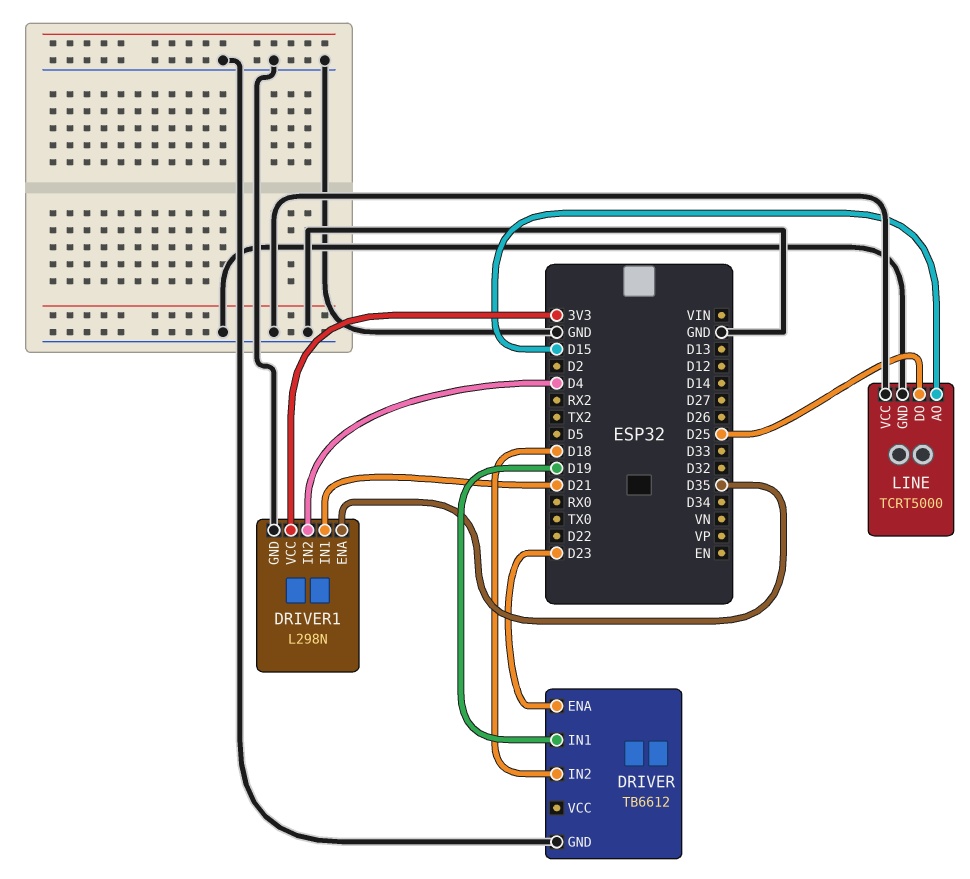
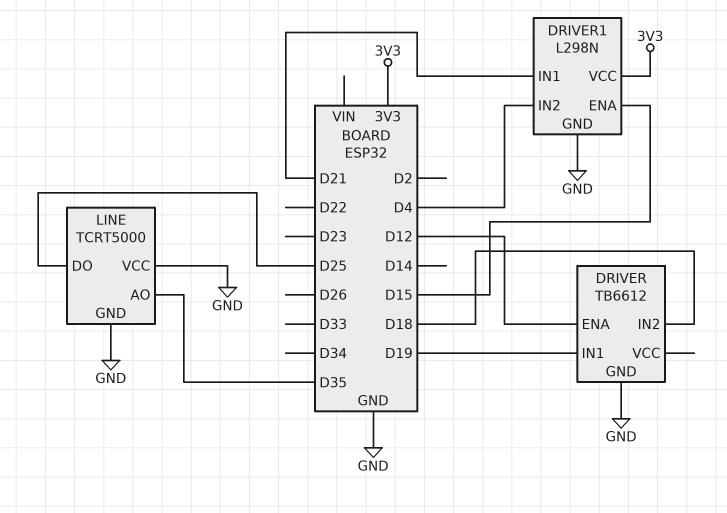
DRIVER pin ENA: D23 -> D12
DRIVER1 pin ENA: D35 -> D15
LINE pin AO: D15 -> D35

